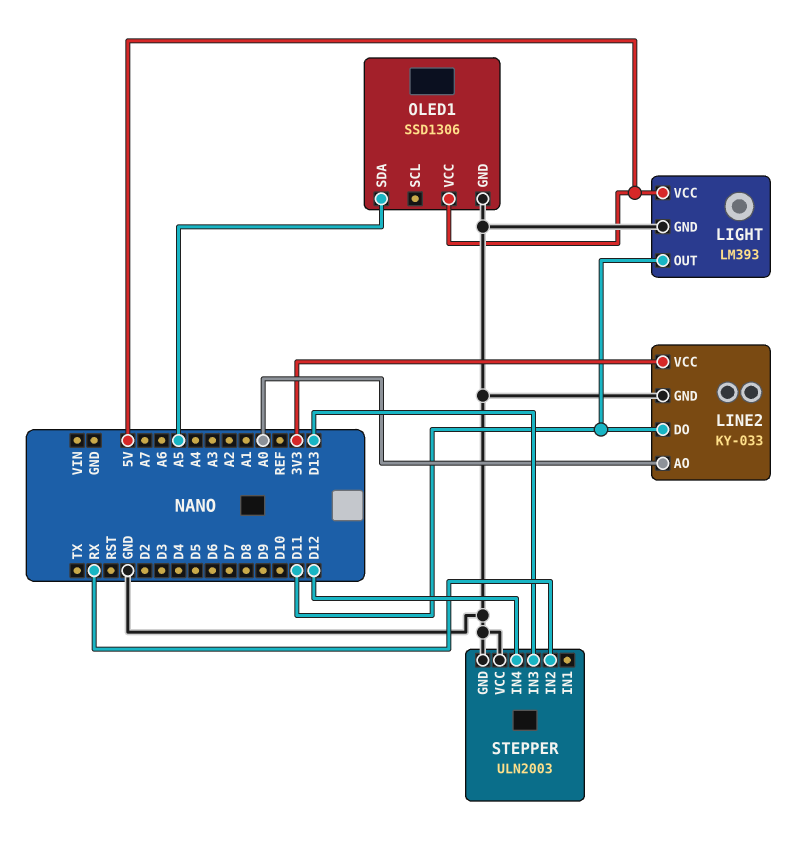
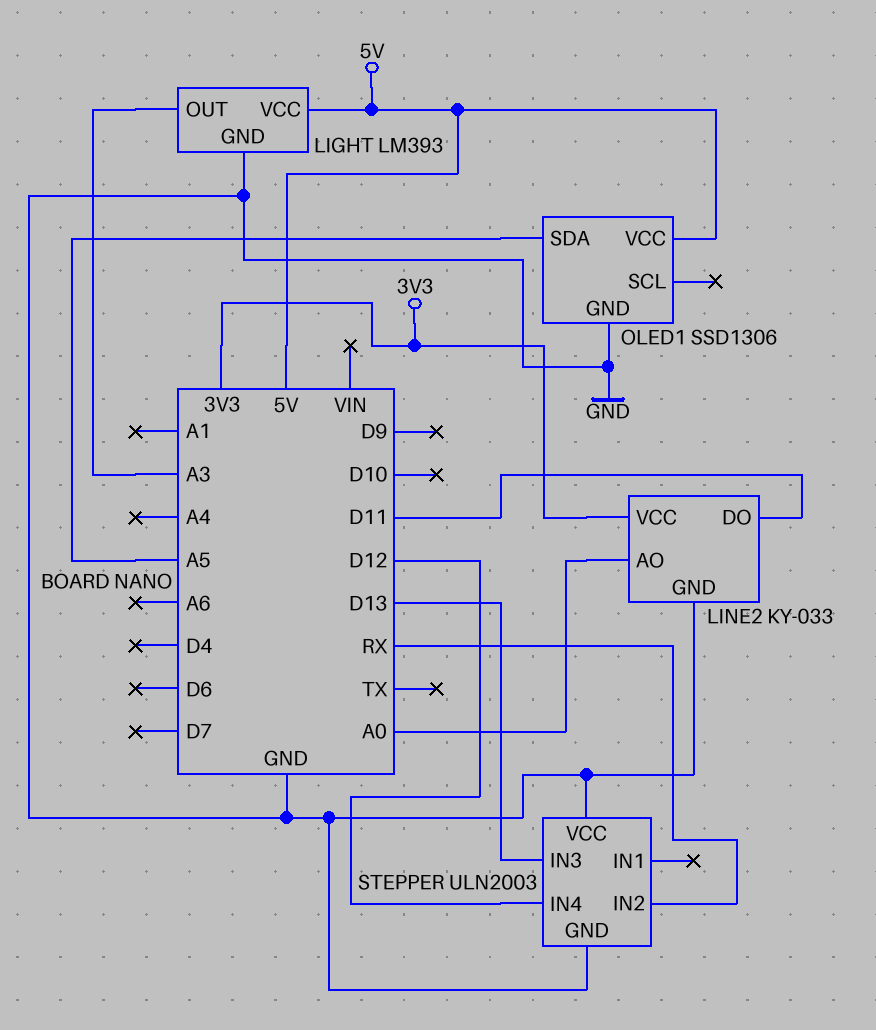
LIGHT pin OUT: D11 -> A3

